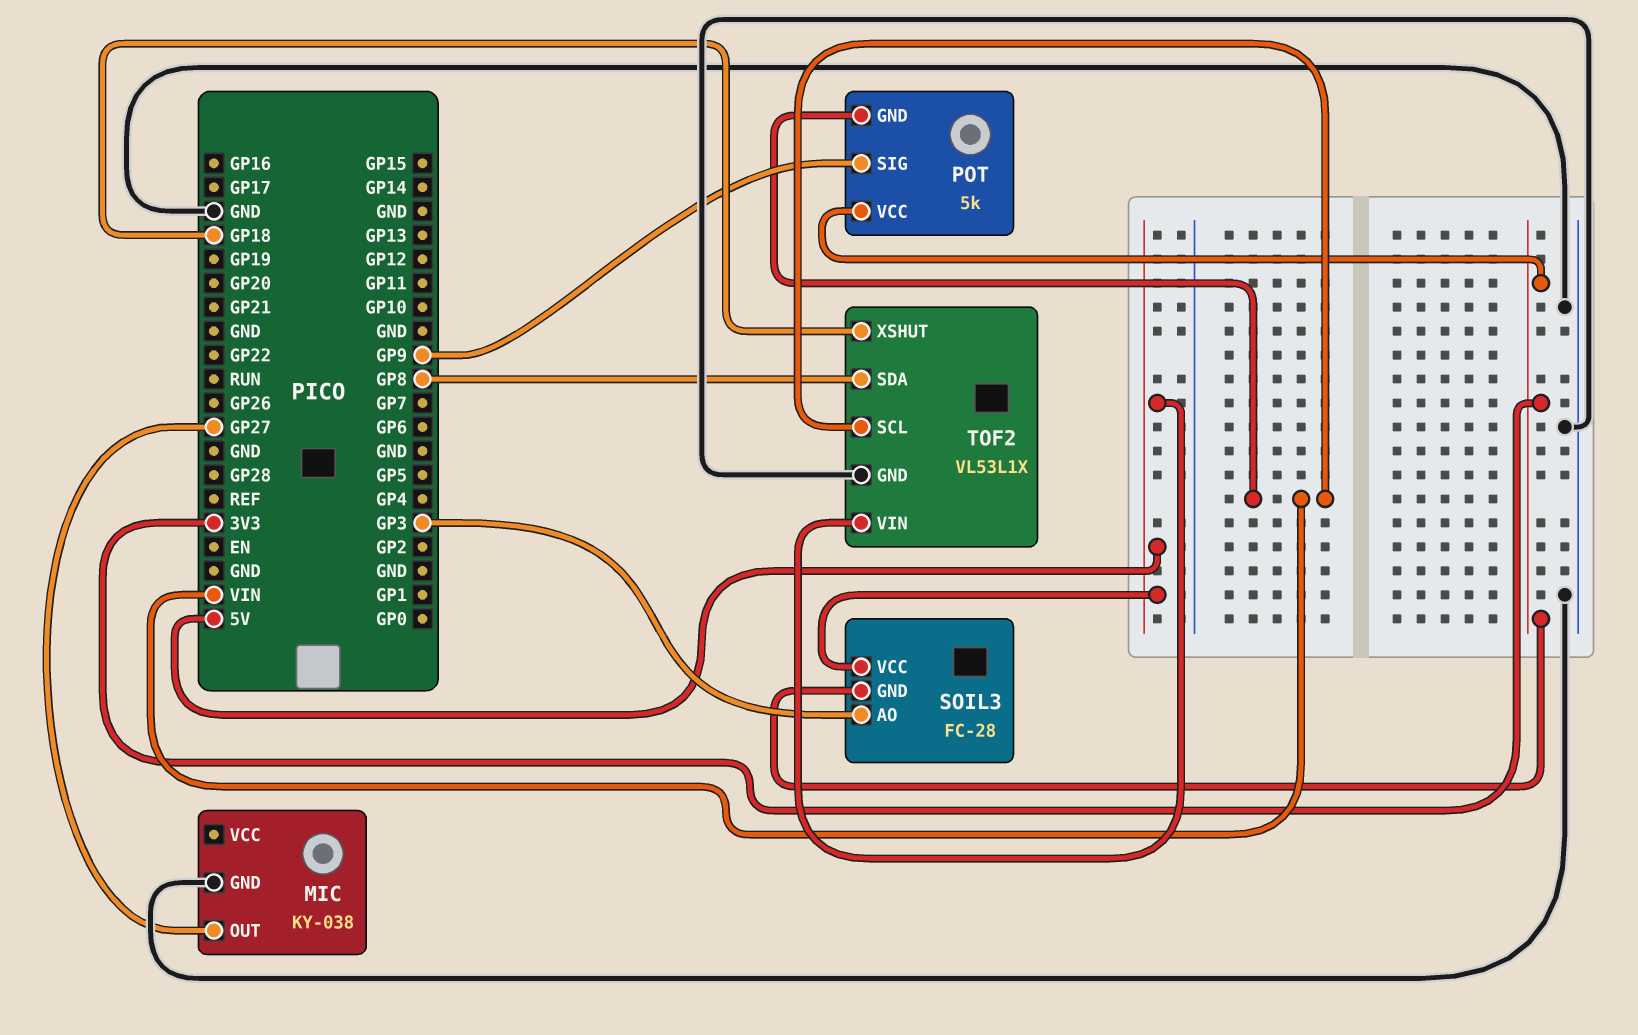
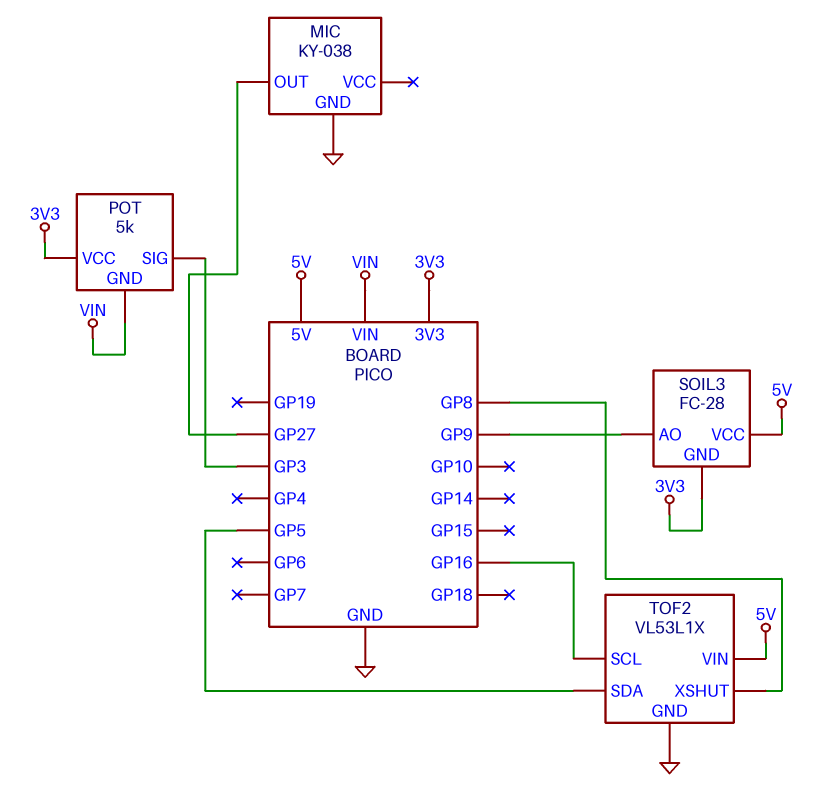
POT pin SIG: GP9 -> GP3
SOIL3 pin AO: GP3 -> GP9
TOF2 pin SCL: VIN -> GP16
TOF2 pin SDA: GP8 -> GP5
TOF2 pin XSHUT: GP18 -> GP8

